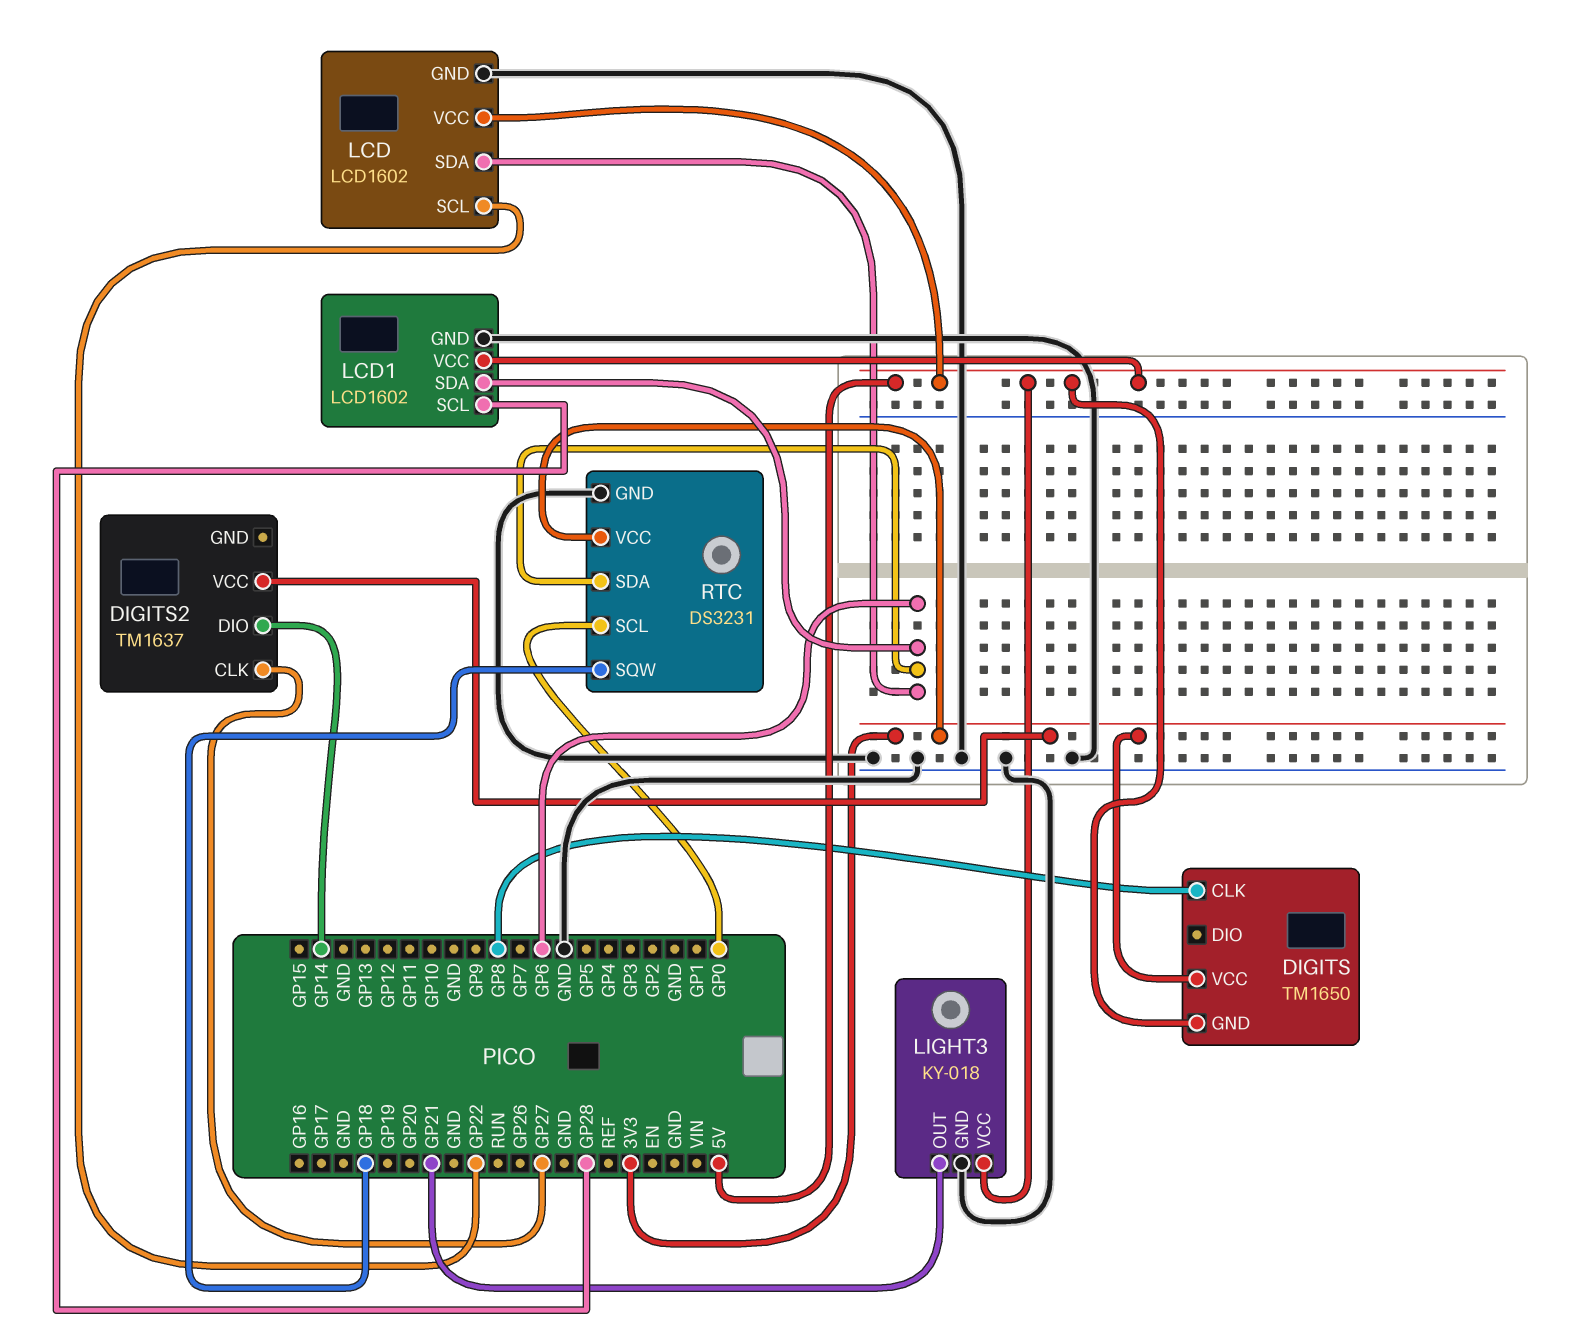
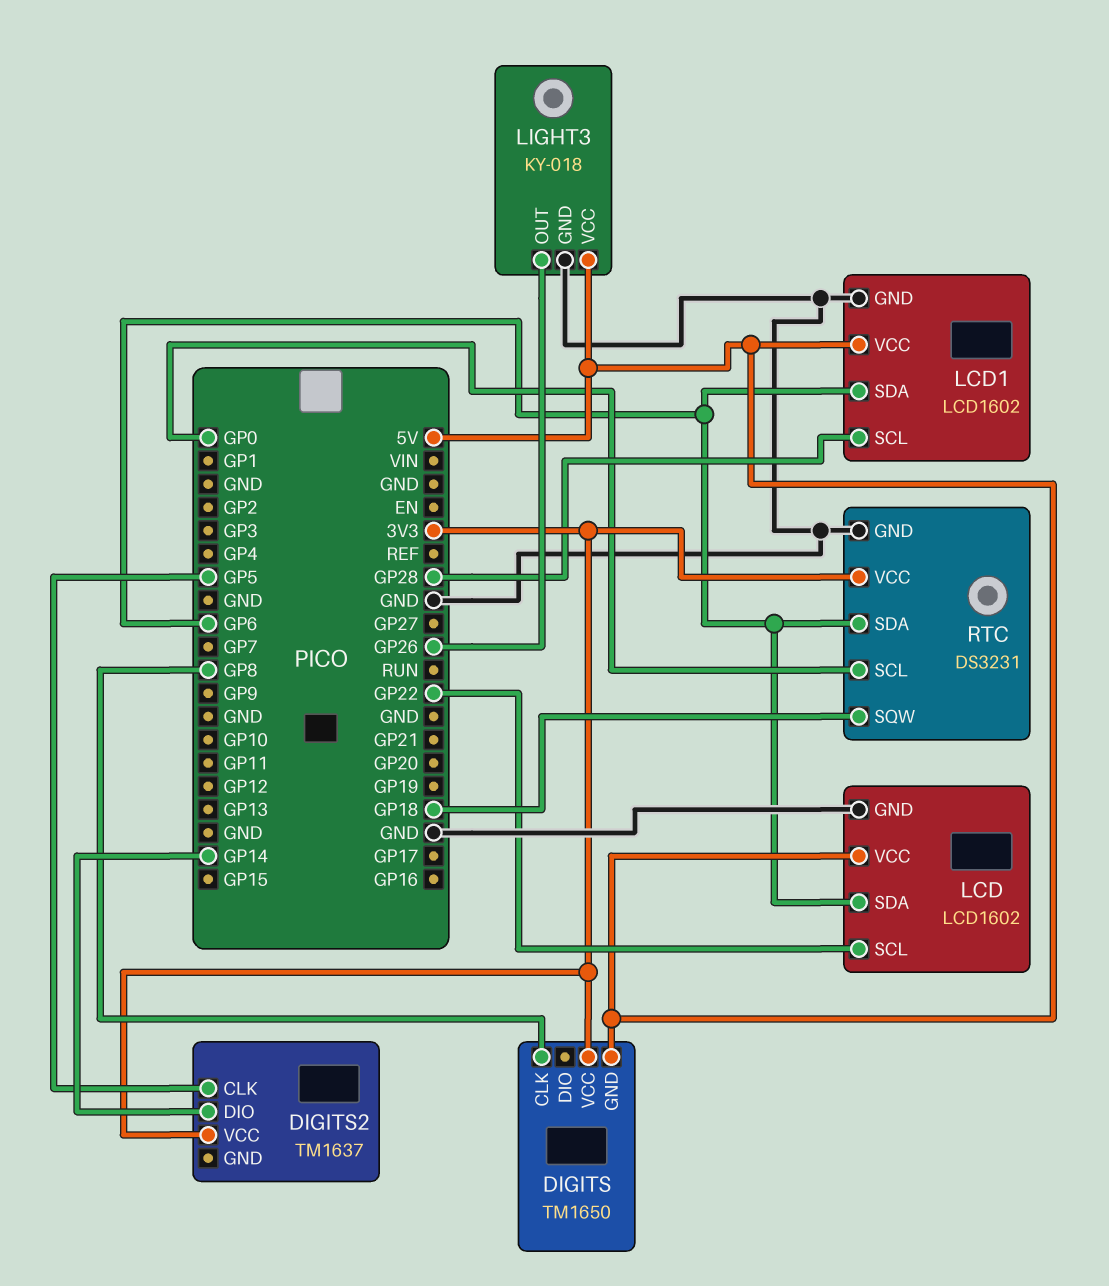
DIGITS2 pin CLK: GP27 -> GP5
LIGHT3 pin OUT: GP21 -> GP26

